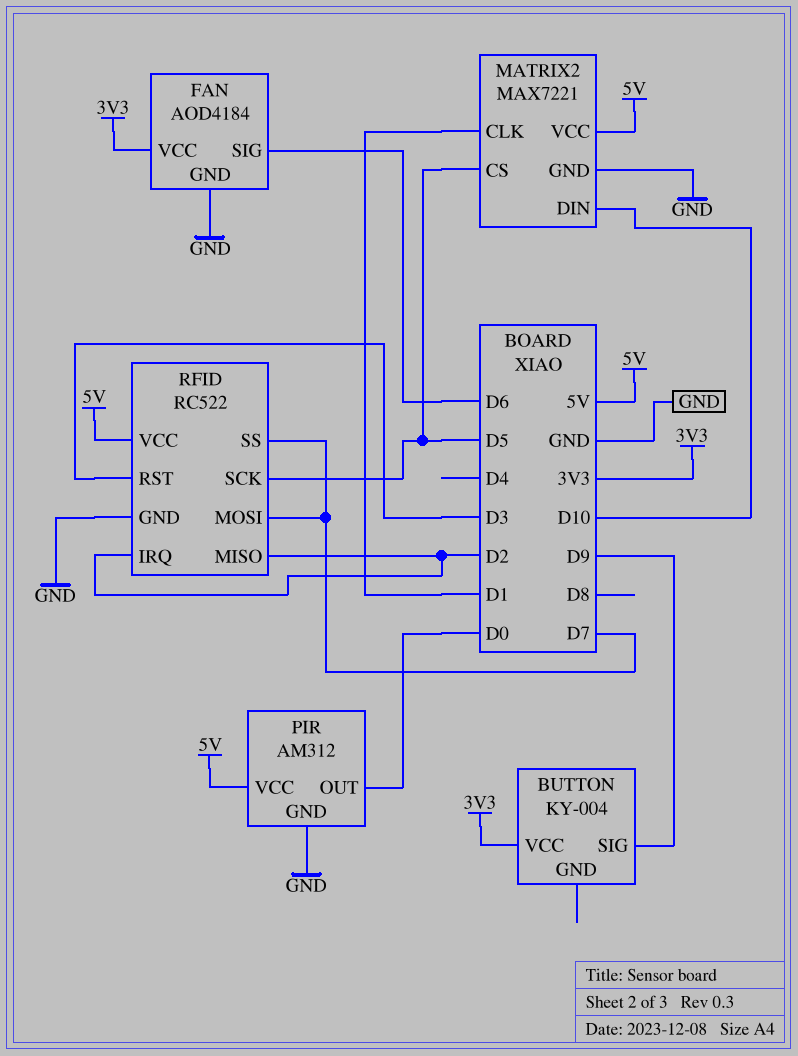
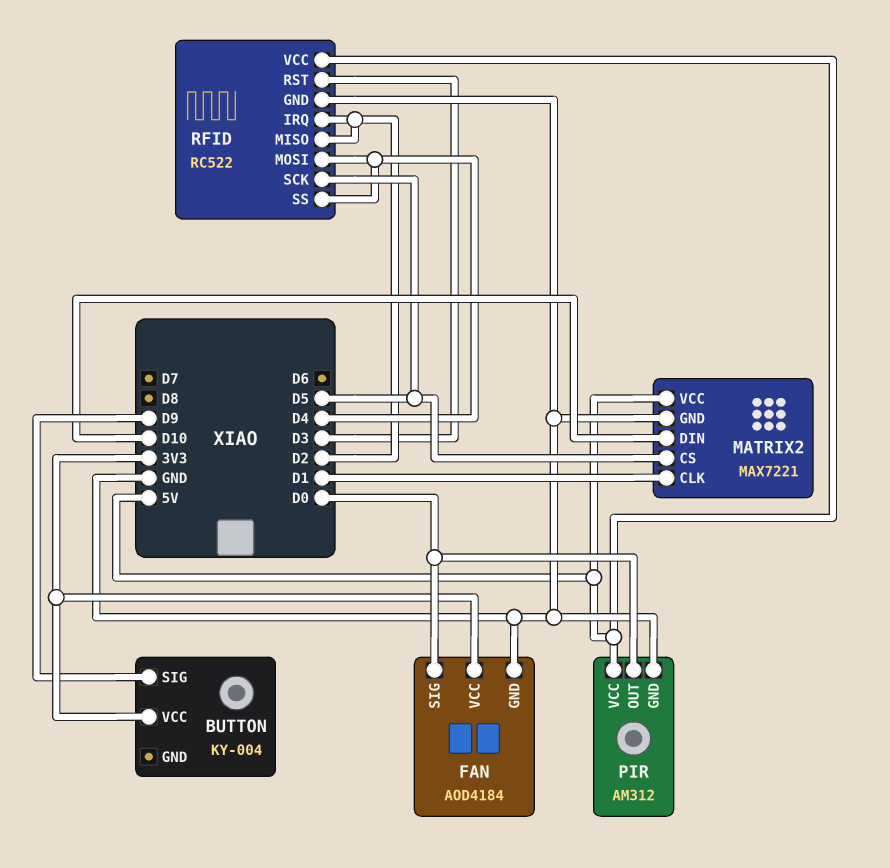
FAN pin SIG: D6 -> D0
RFID pin MOSI: D7 -> D4
RFID pin SS: D7 -> D4

